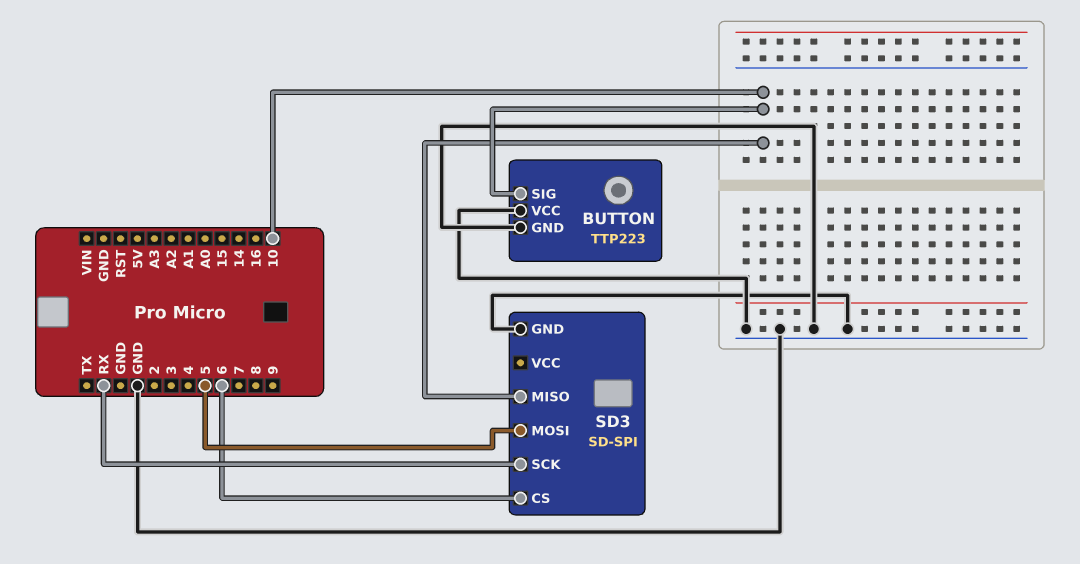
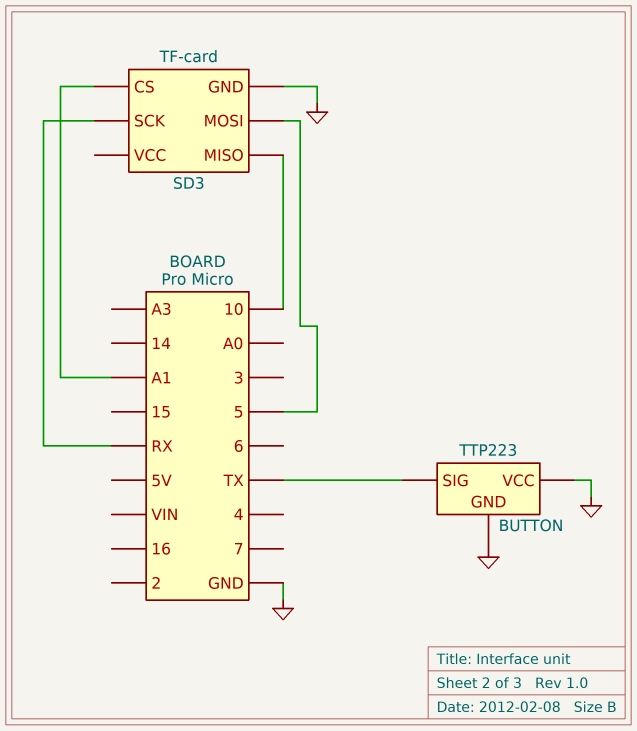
BUTTON pin SIG: 10 -> TX
SD3: SD-SPI -> TF-card
SD3 pin CS: 6 -> A1

